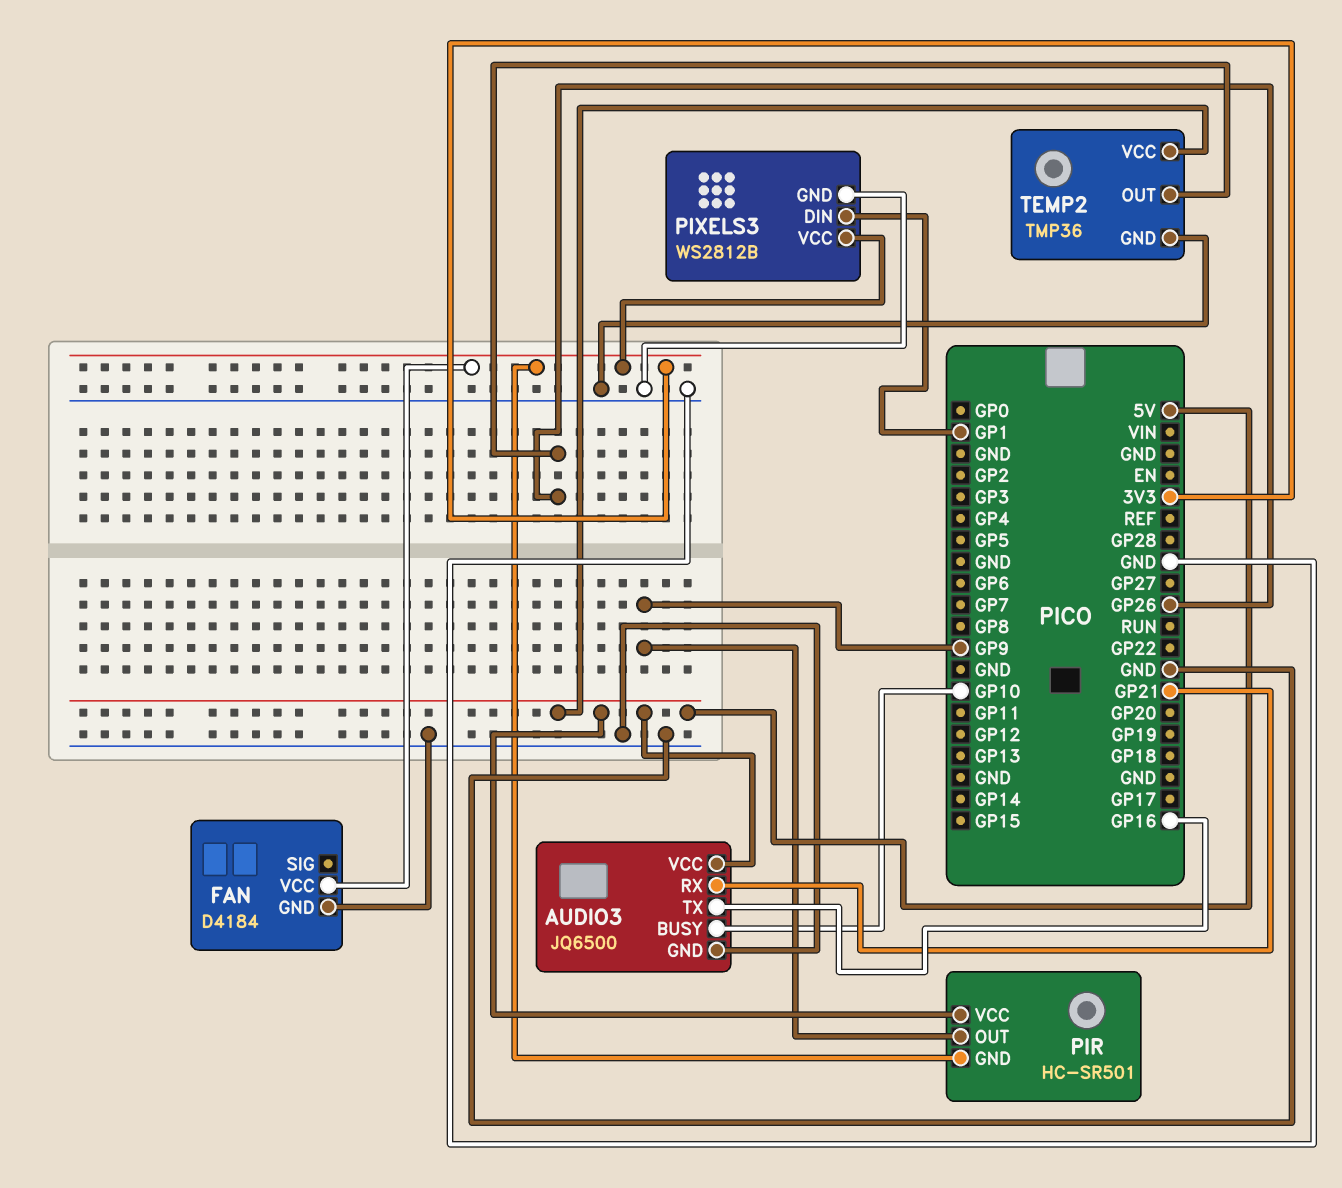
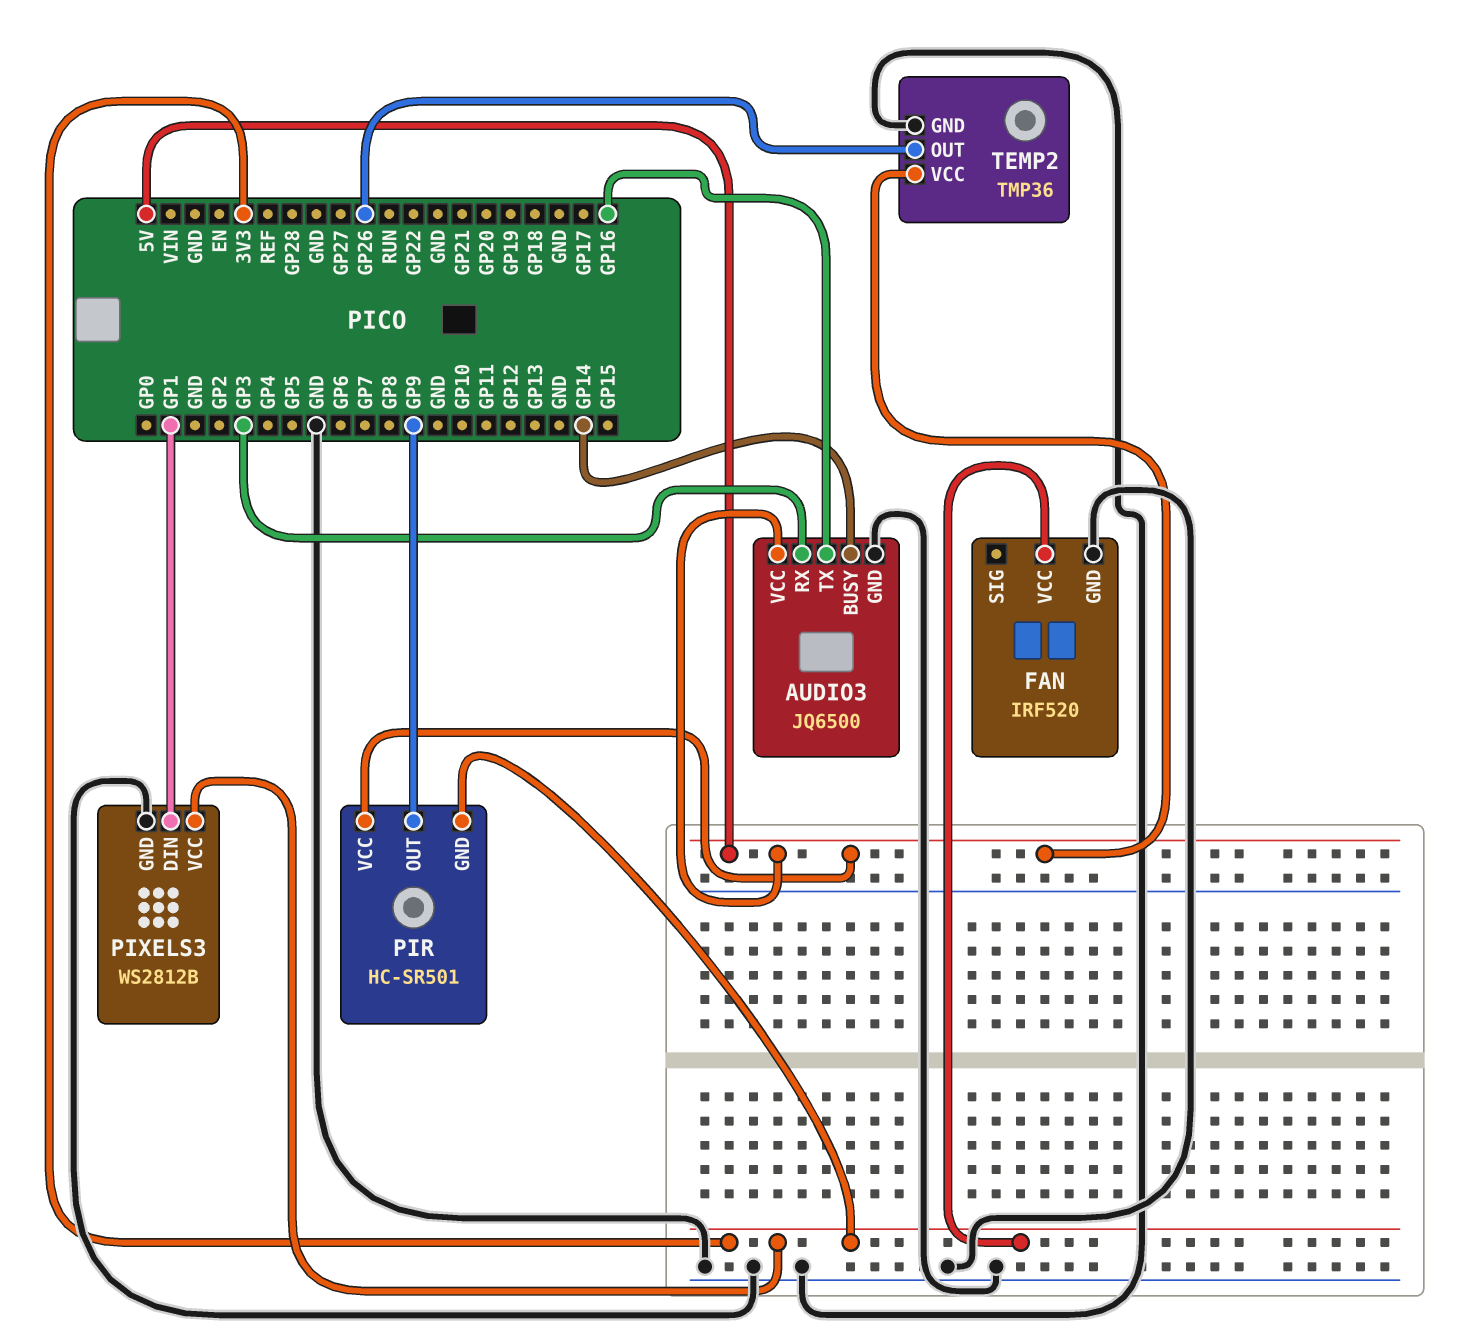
AUDIO3 pin BUSY: GP10 -> GP14
AUDIO3 pin RX: GP21 -> GP3
FAN: D4184 -> IRF520

